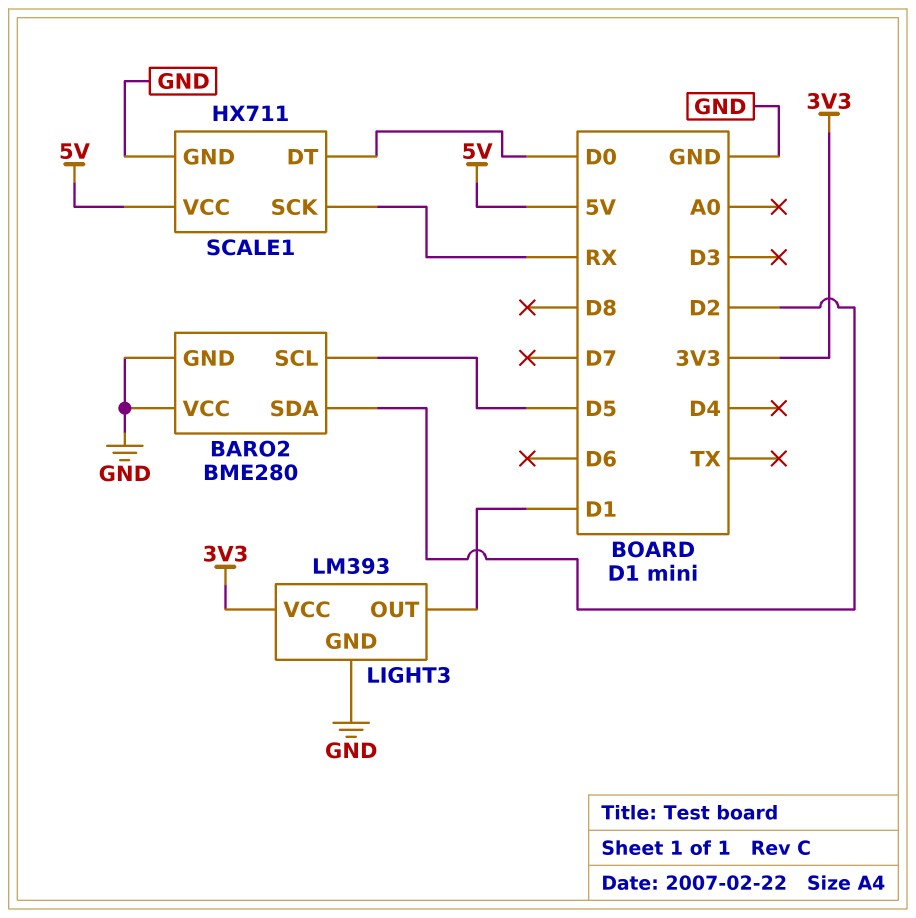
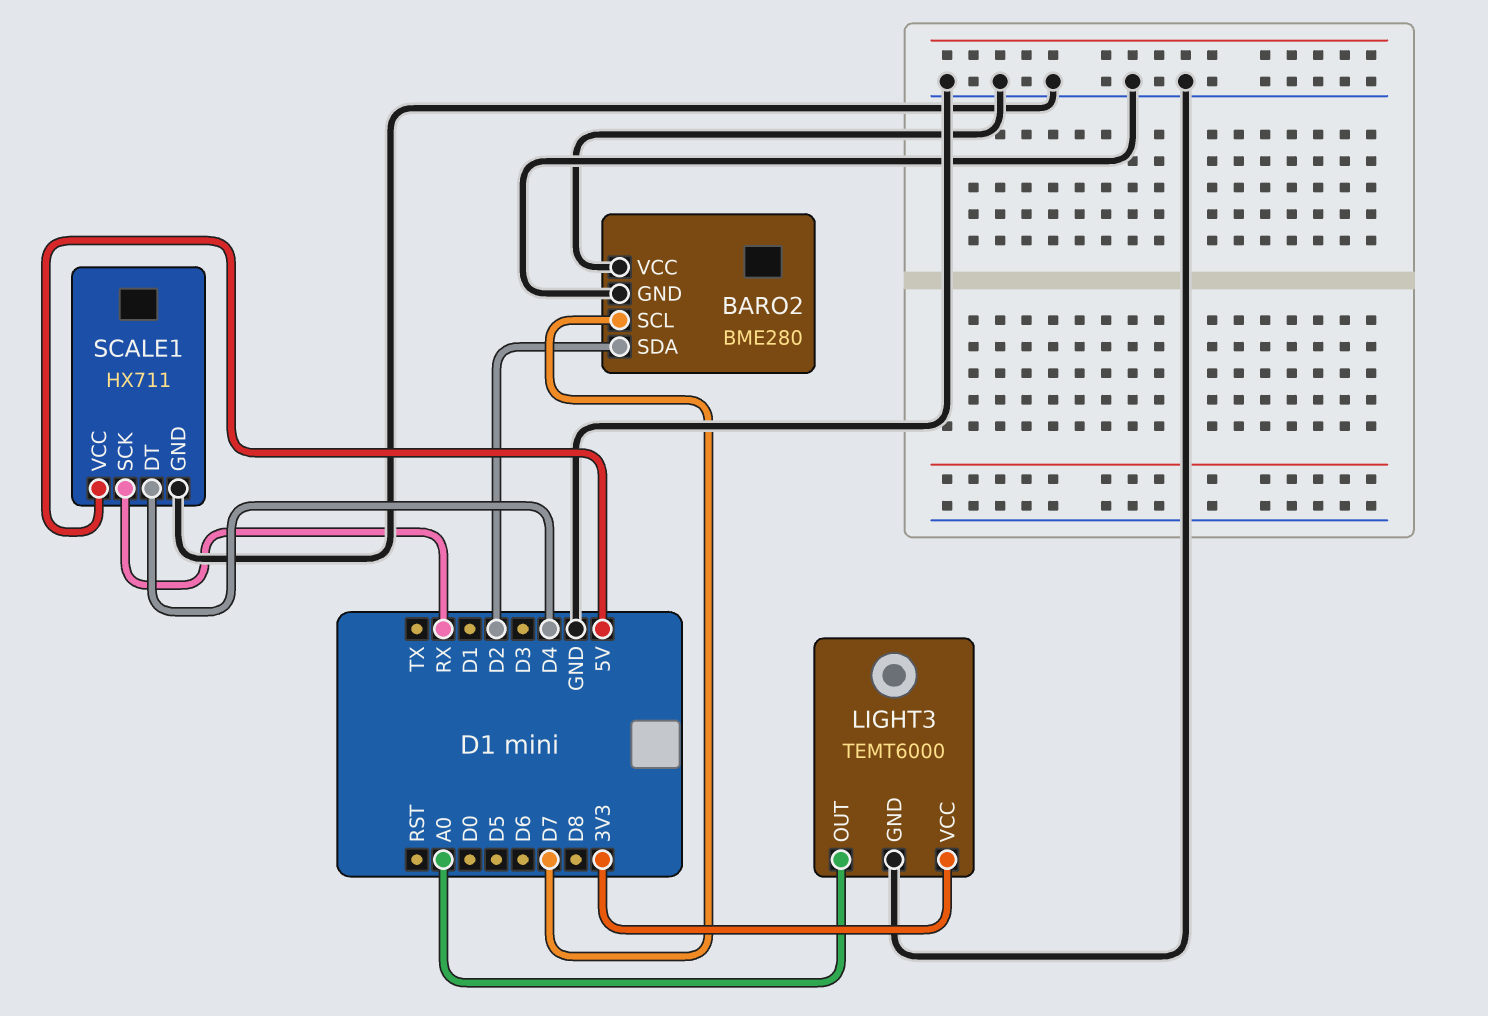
BARO2 pin SCL: D5 -> D7
LIGHT3: LM393 -> TEMT6000
LIGHT3 pin OUT: D1 -> A0
SCALE1 pin DT: D0 -> D4

